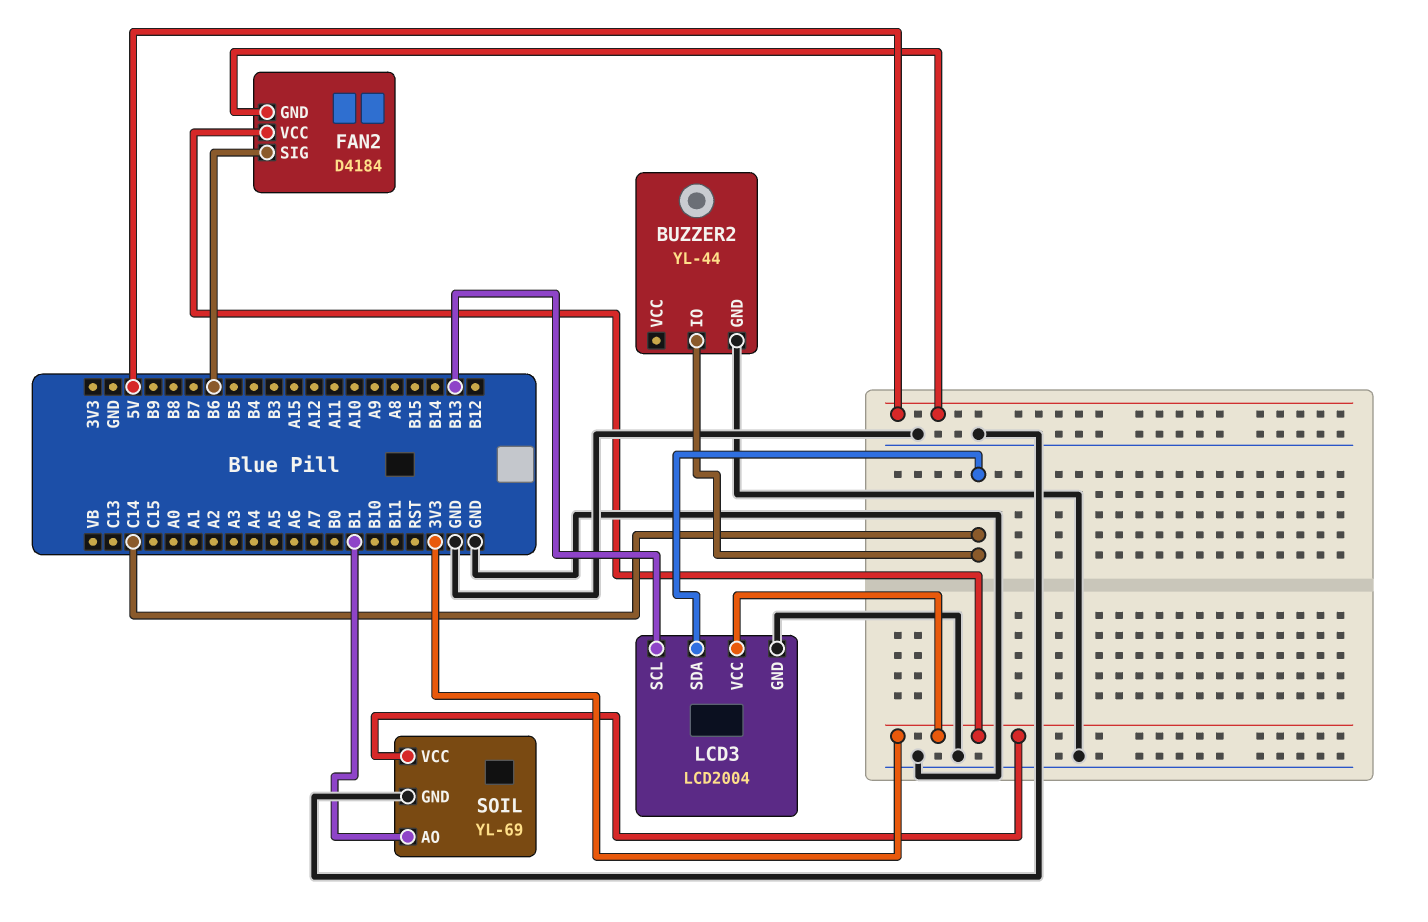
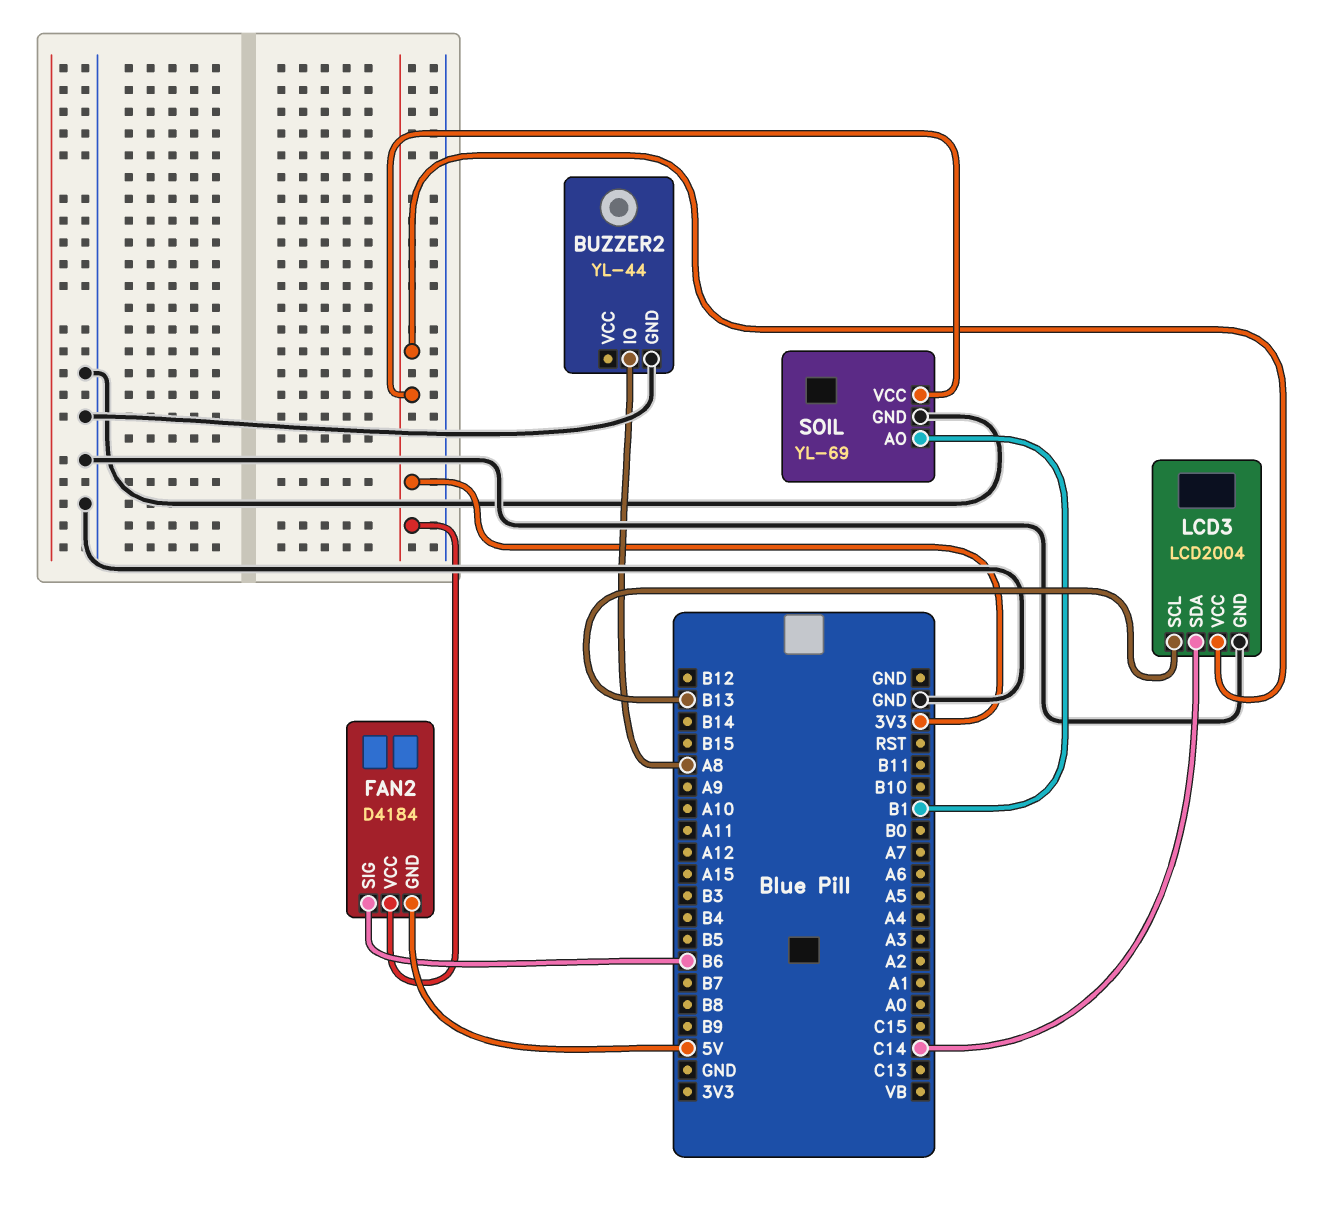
BUZZER2 pin IO: C14 -> A8

